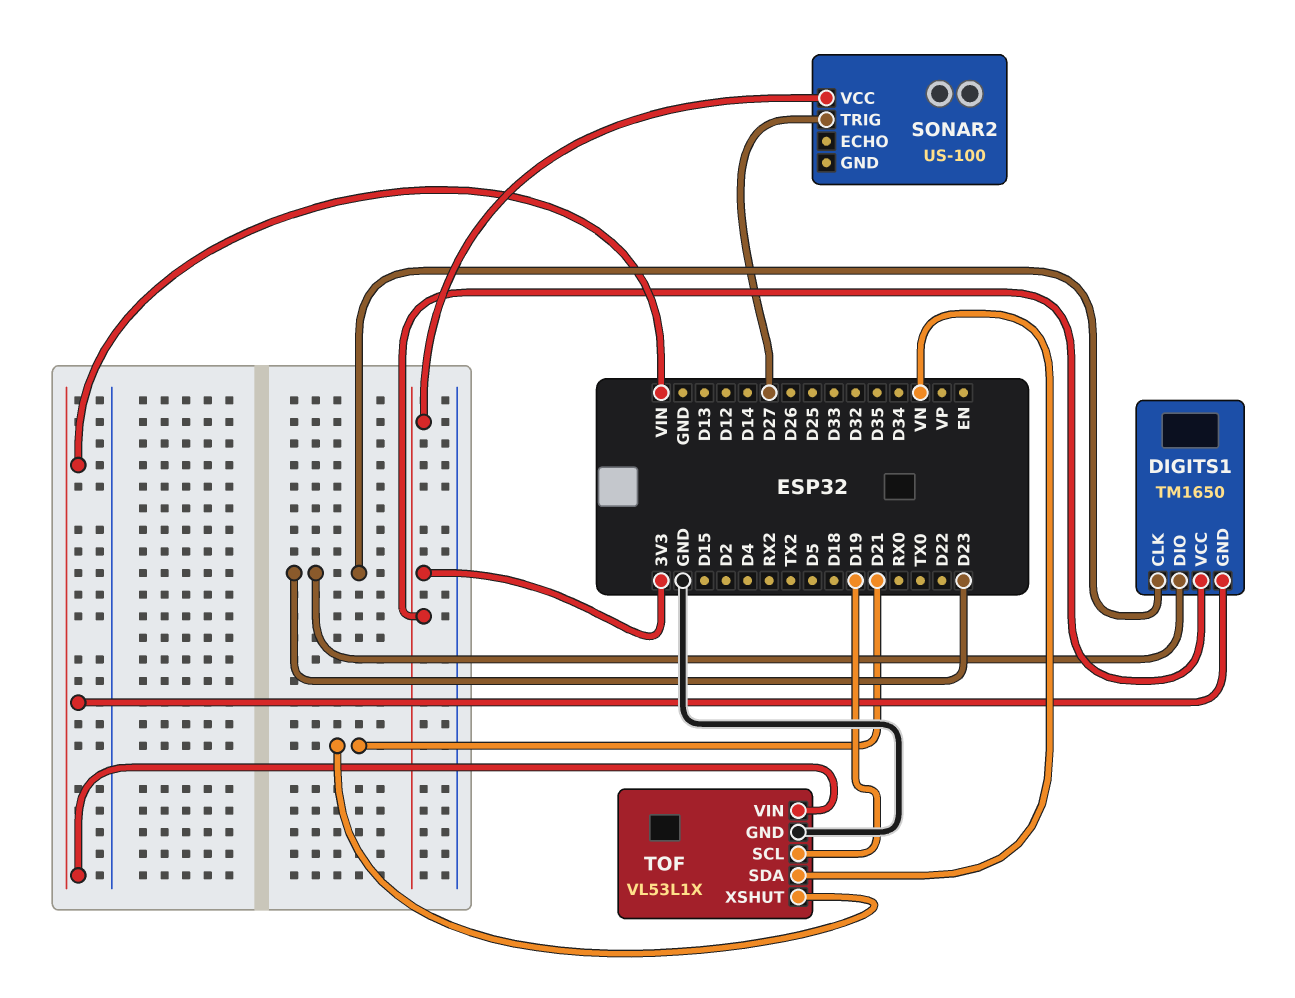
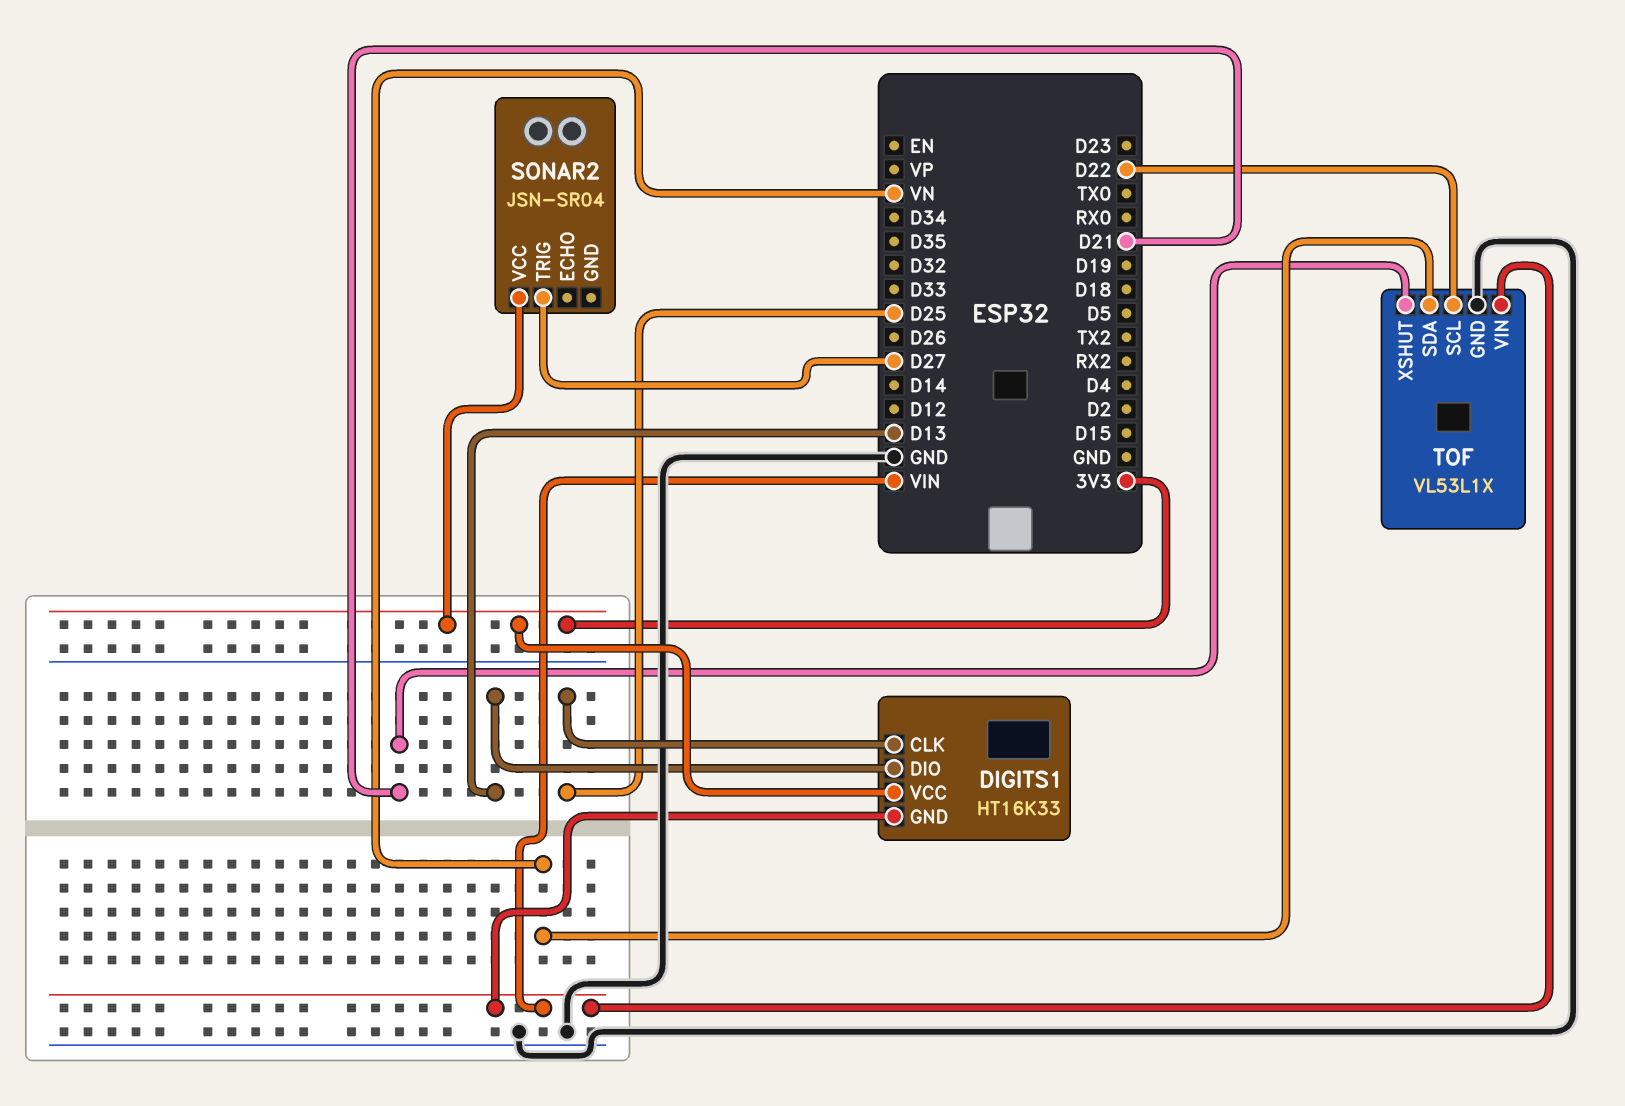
DIGITS1: TM1650 -> HT16K33
DIGITS1 pin CLK: D23 -> D25
DIGITS1 pin DIO: D23 -> D13
SONAR2: US-100 -> JSN-SR04
TOF pin SCL: D19 -> D22

